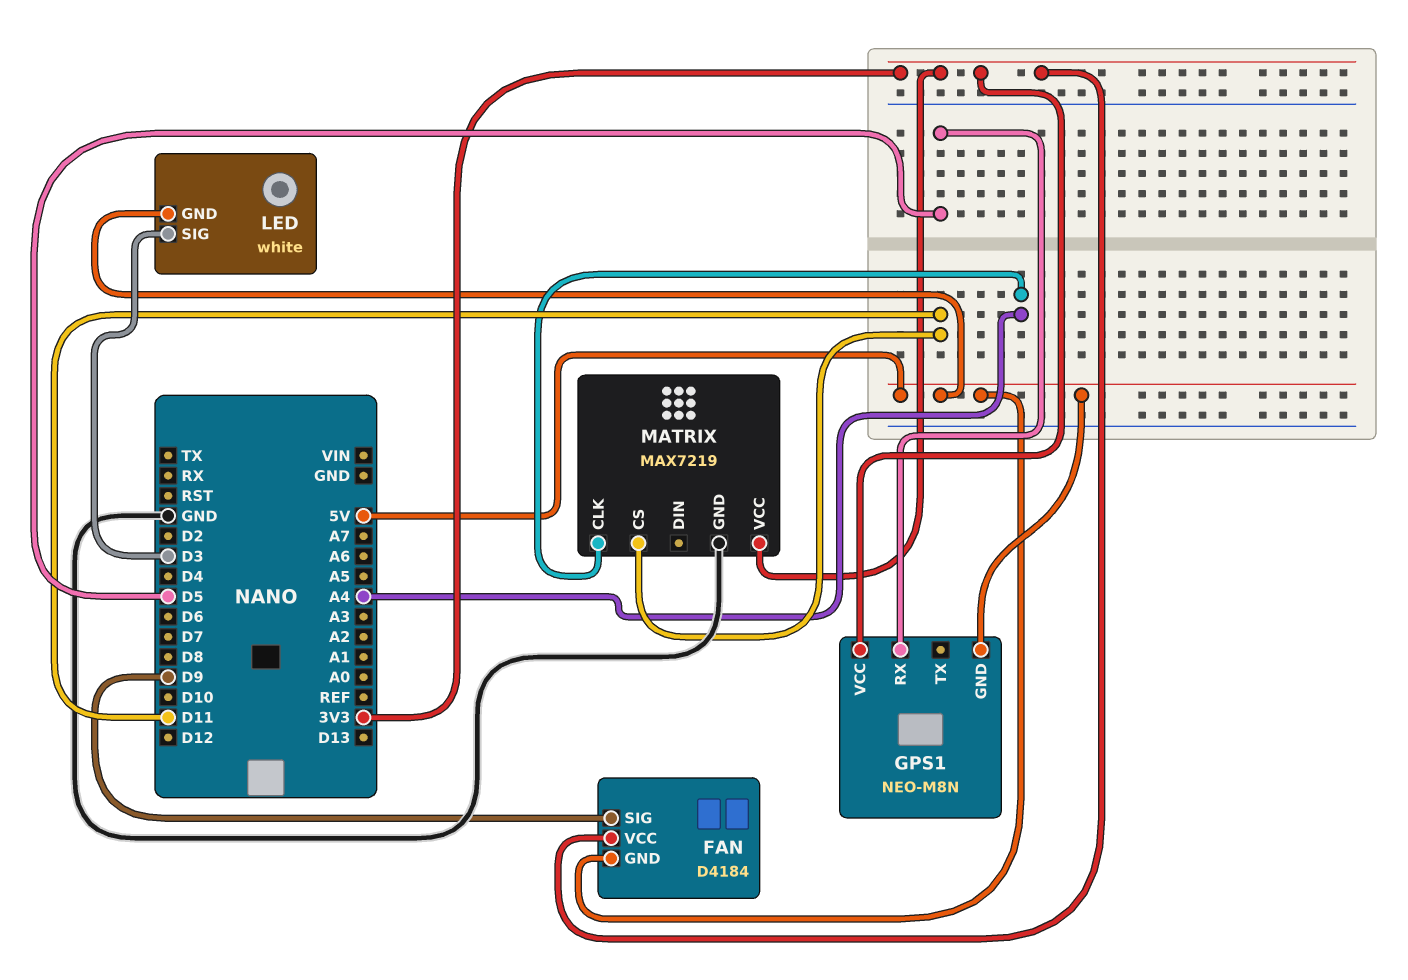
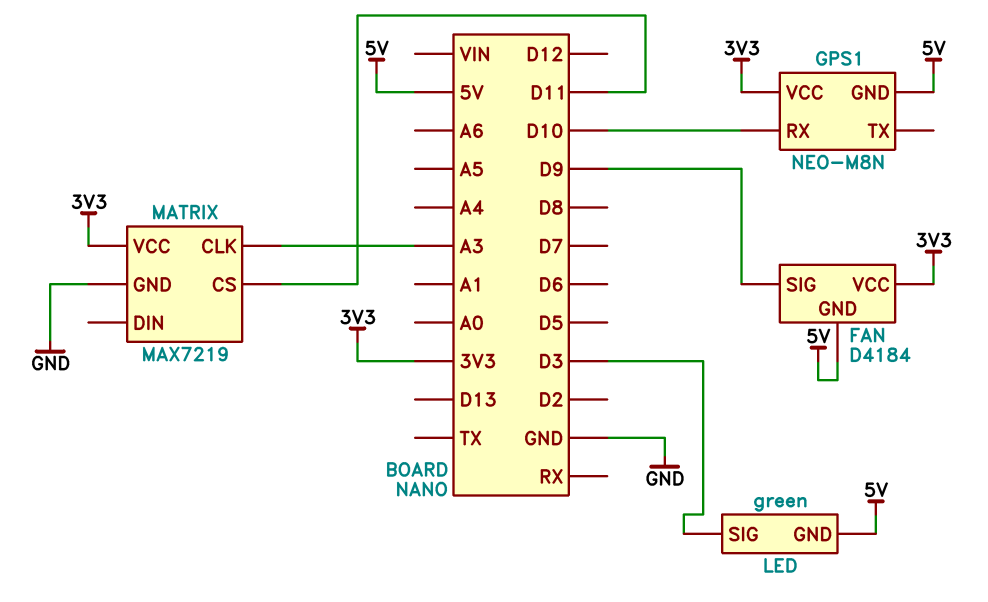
GPS1 pin RX: D5 -> D10
LED: white -> green
MATRIX pin CLK: A4 -> A3

